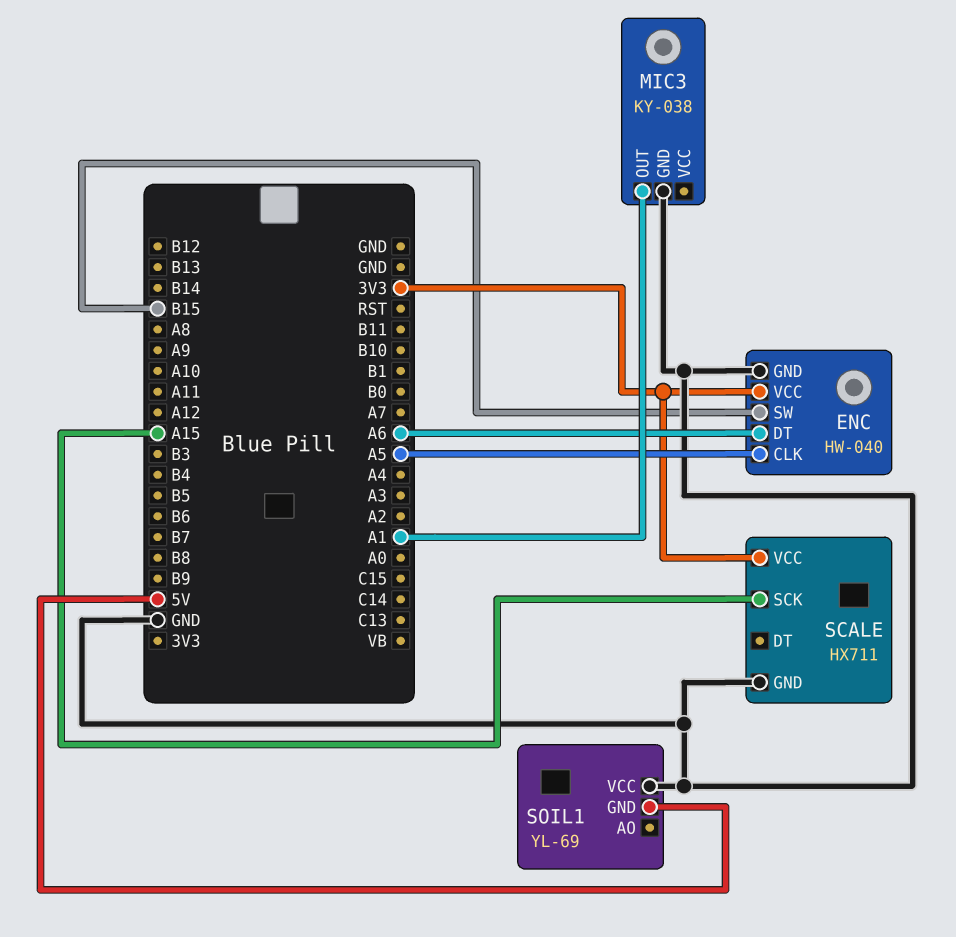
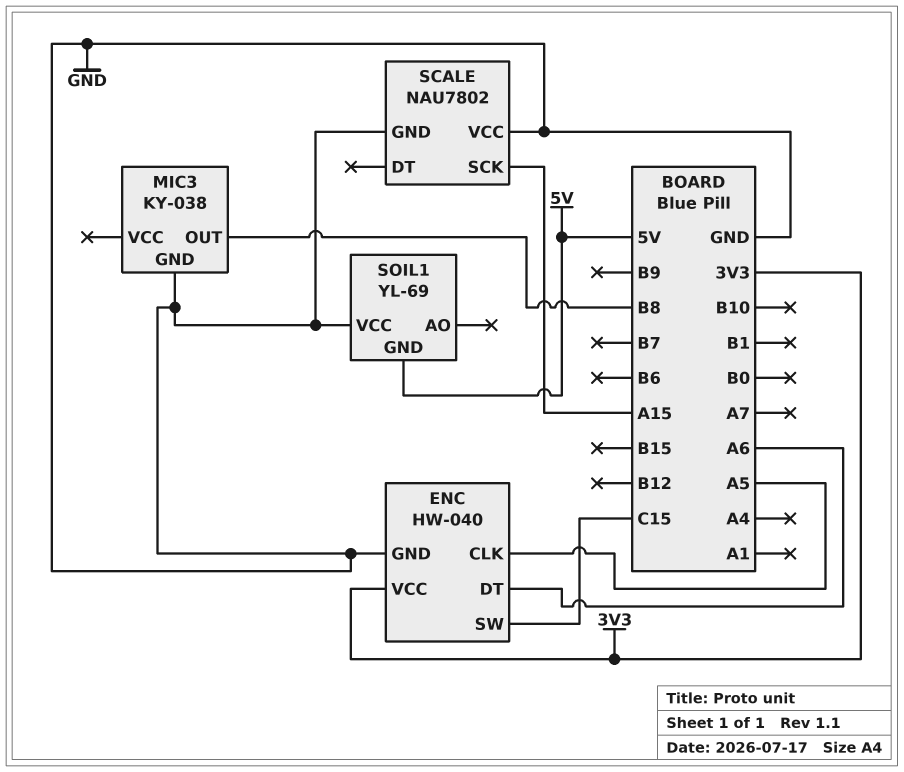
ENC pin SW: B15 -> C15
MIC3 pin OUT: A1 -> B8
SCALE: HX711 -> NAU7802
SCALE pin VCC: 3V3 -> GND

